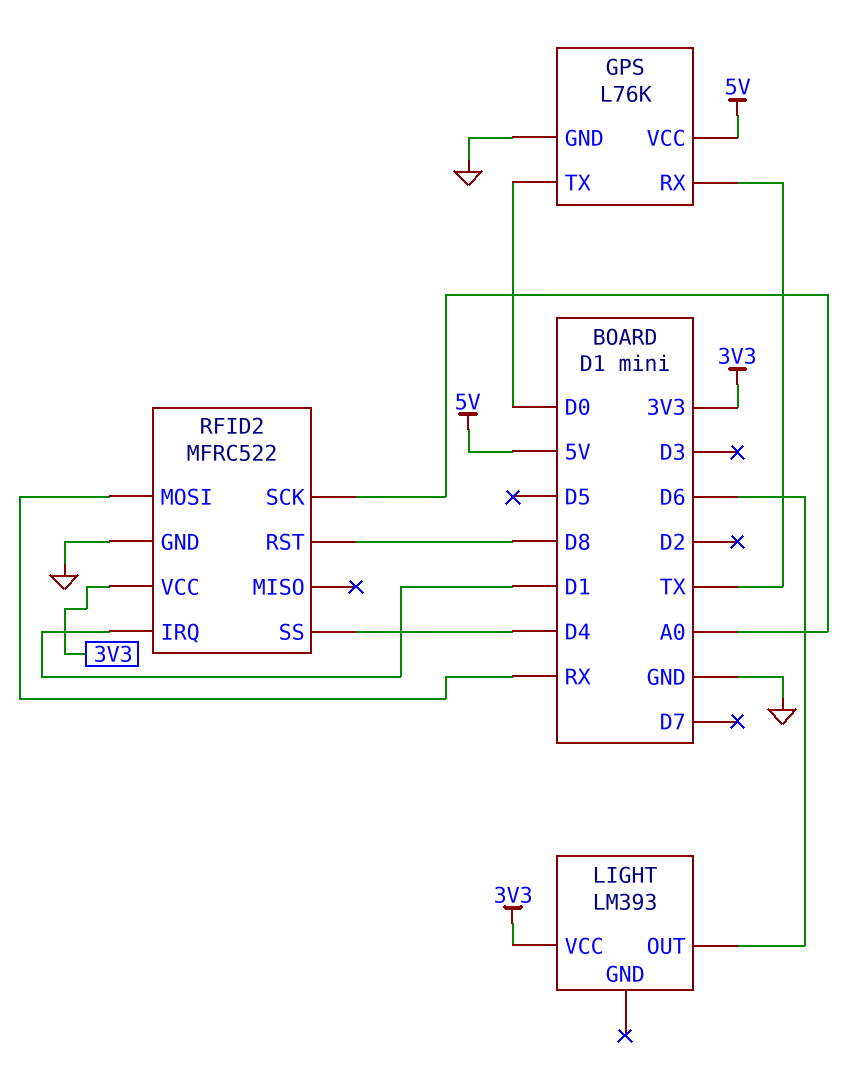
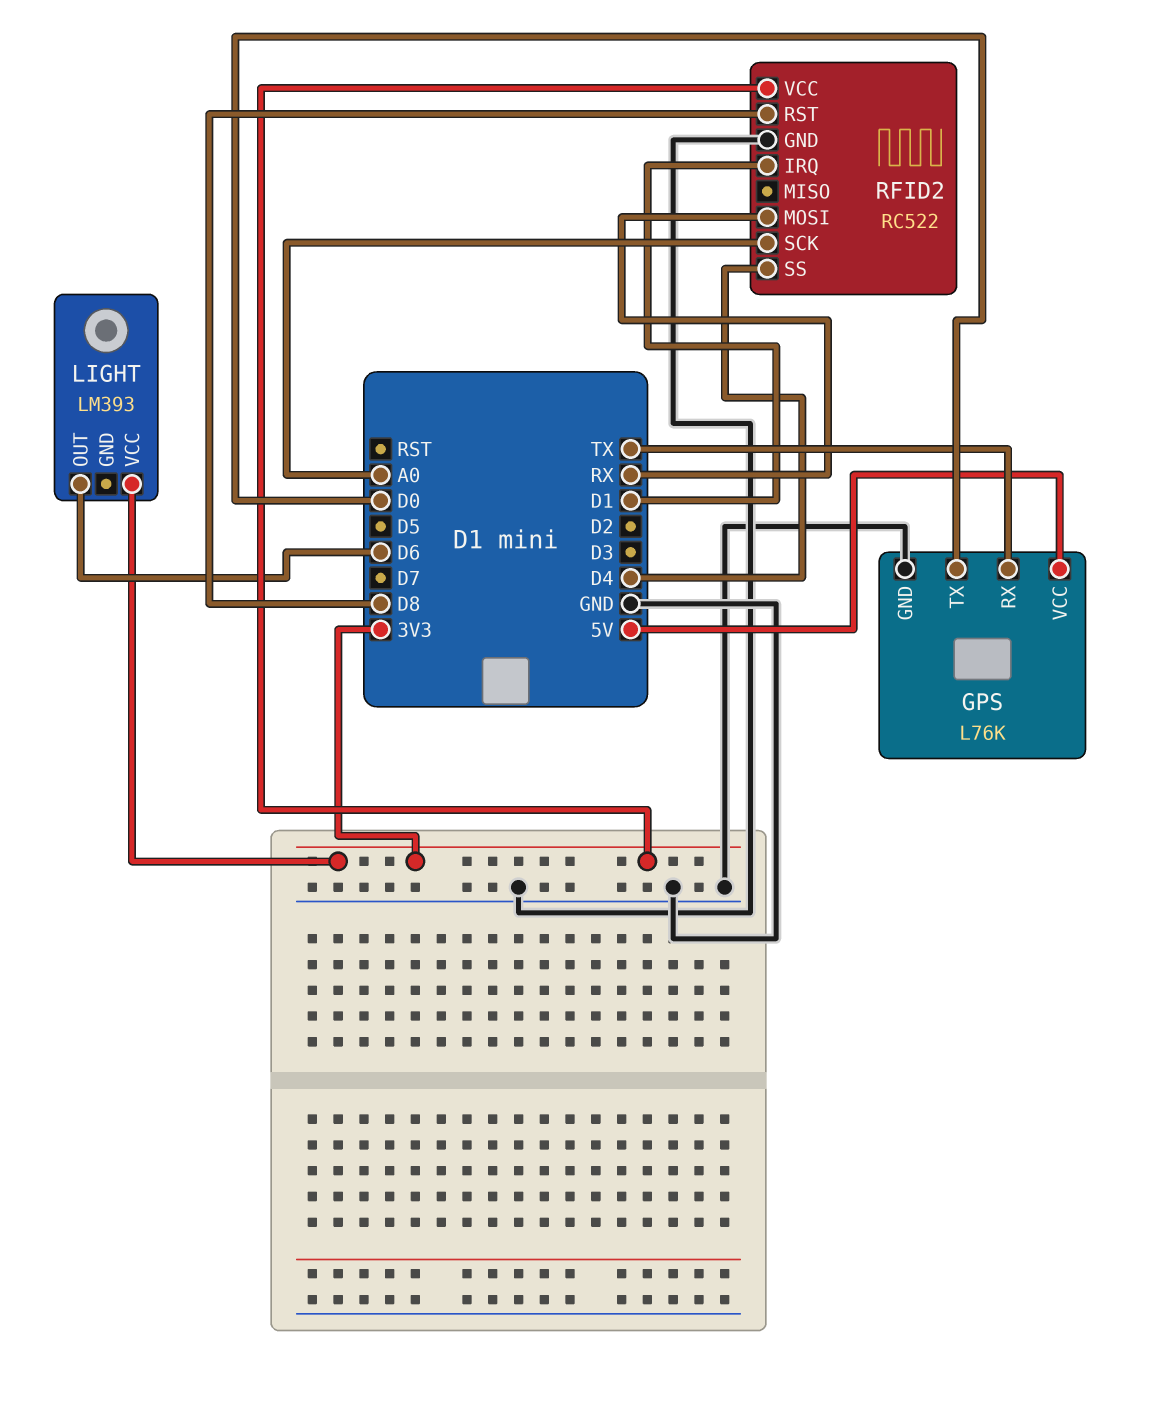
RFID2: MFRC522 -> RC522

